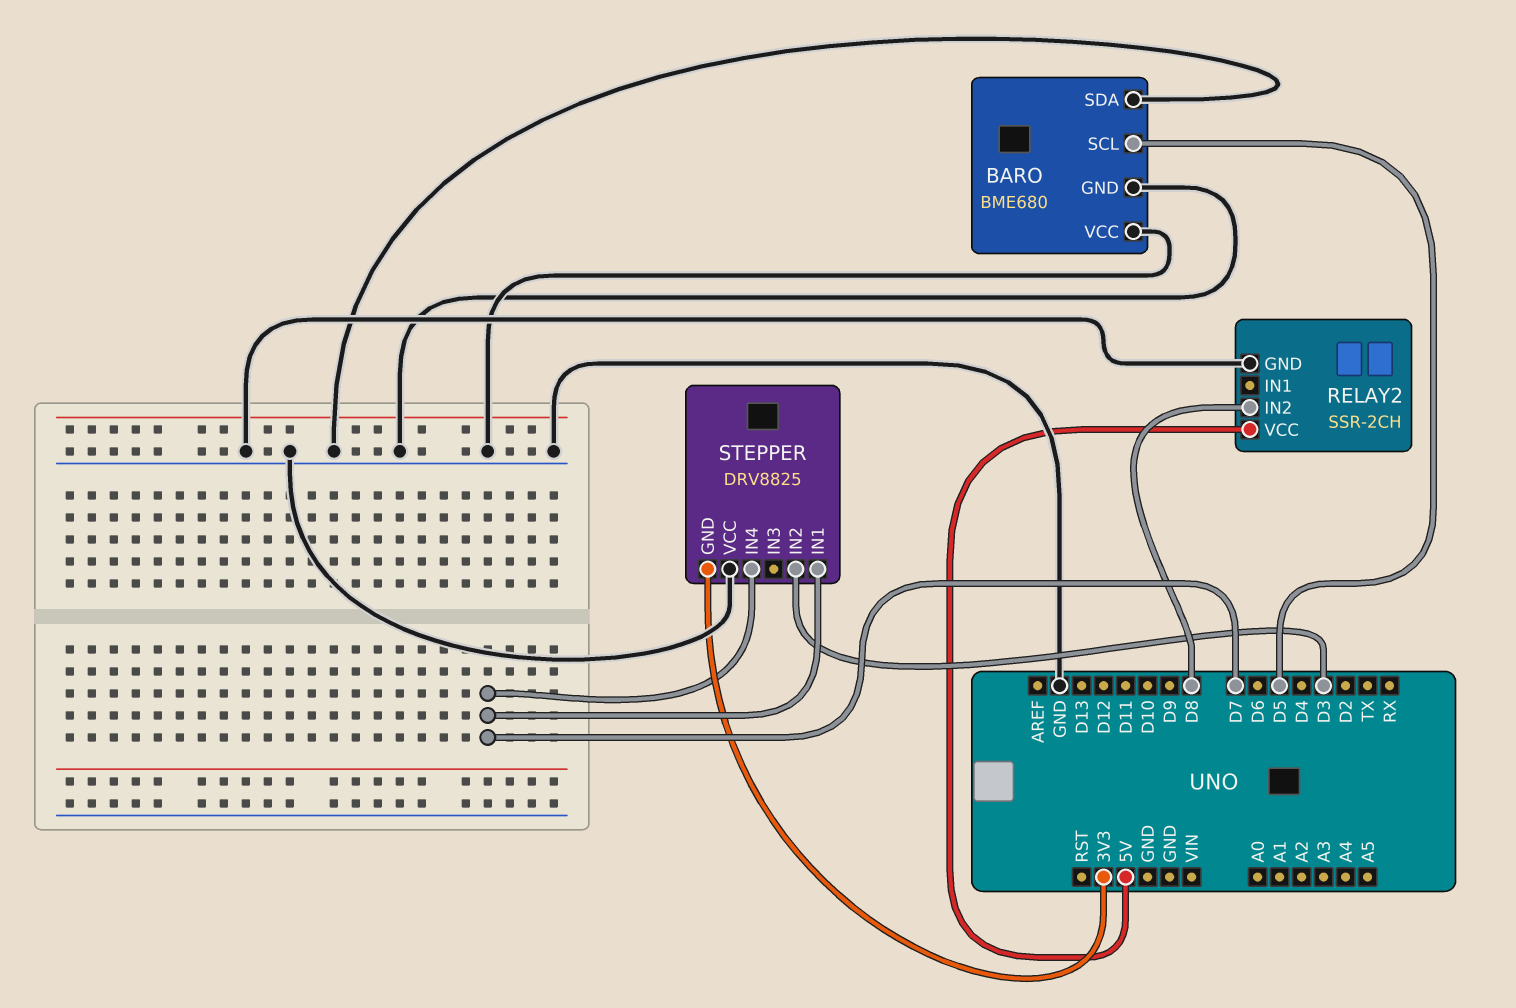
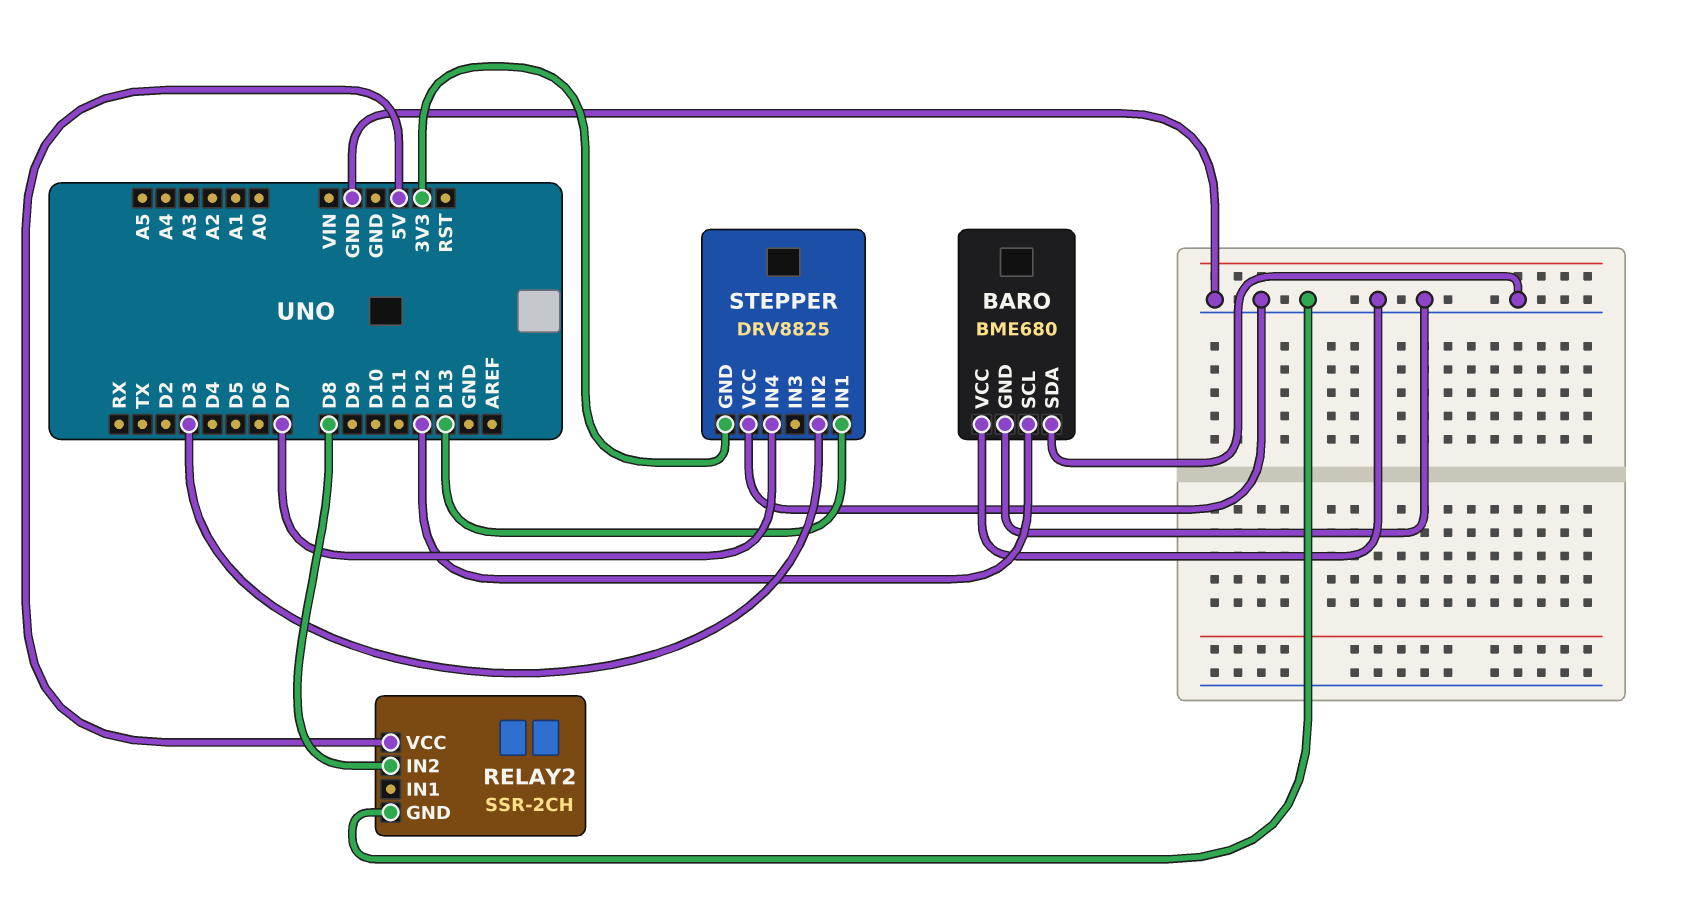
BARO pin SCL: D5 -> D12
STEPPER pin IN1: D7 -> D13

